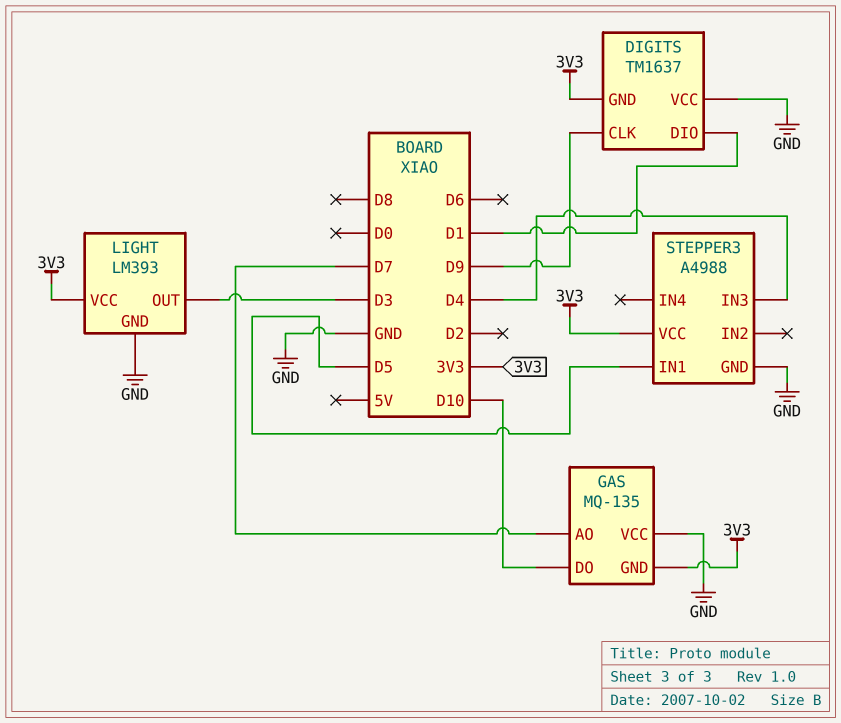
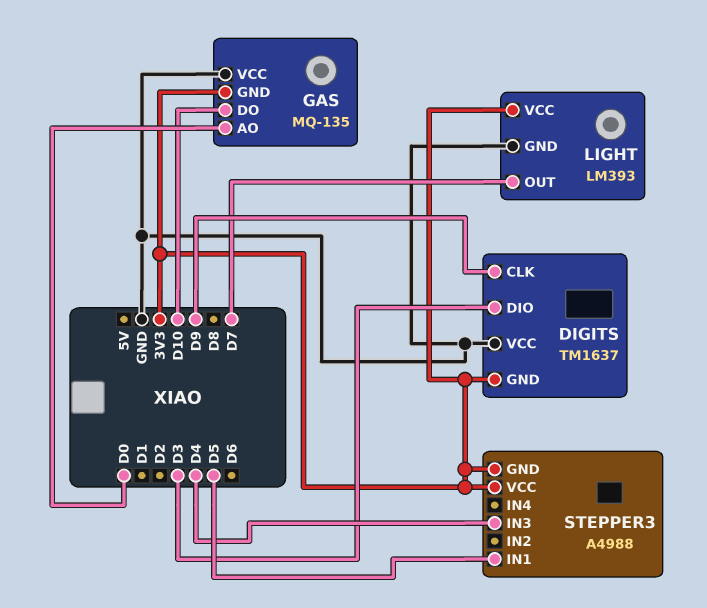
DIGITS pin DIO: D1 -> D3
GAS pin AO: D7 -> D0
LIGHT pin OUT: D3 -> D7
STEPPER3 pin GND: GND -> 3V3

